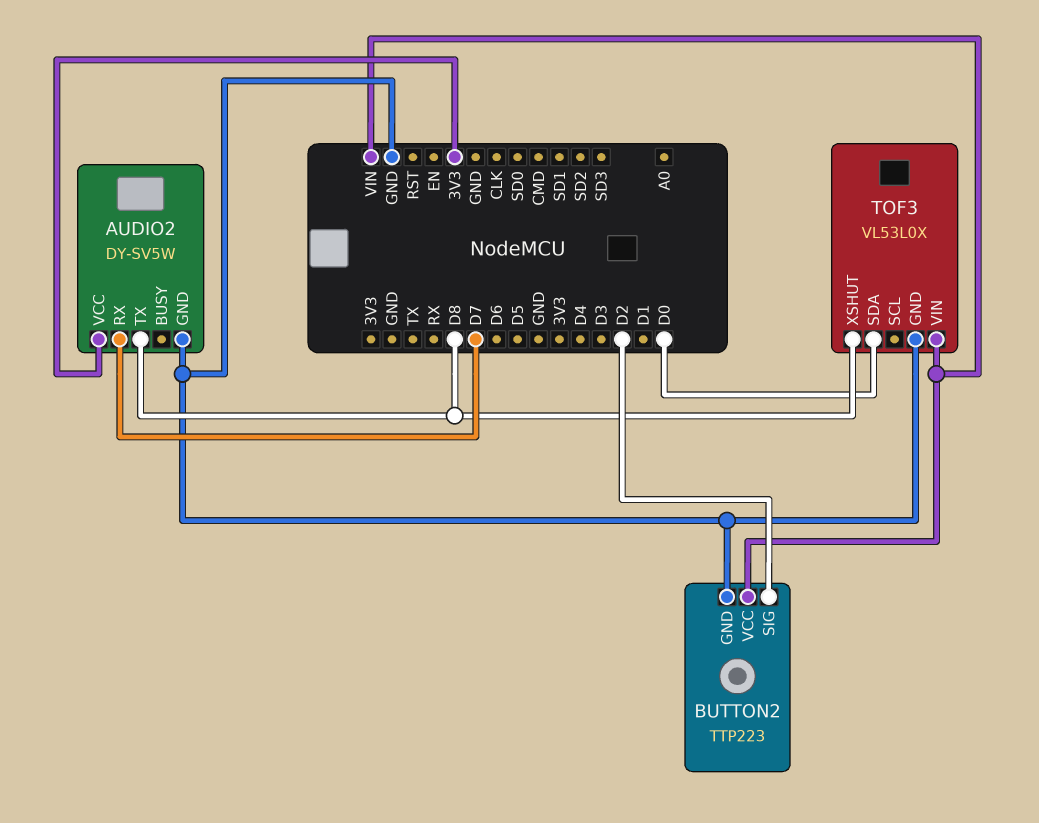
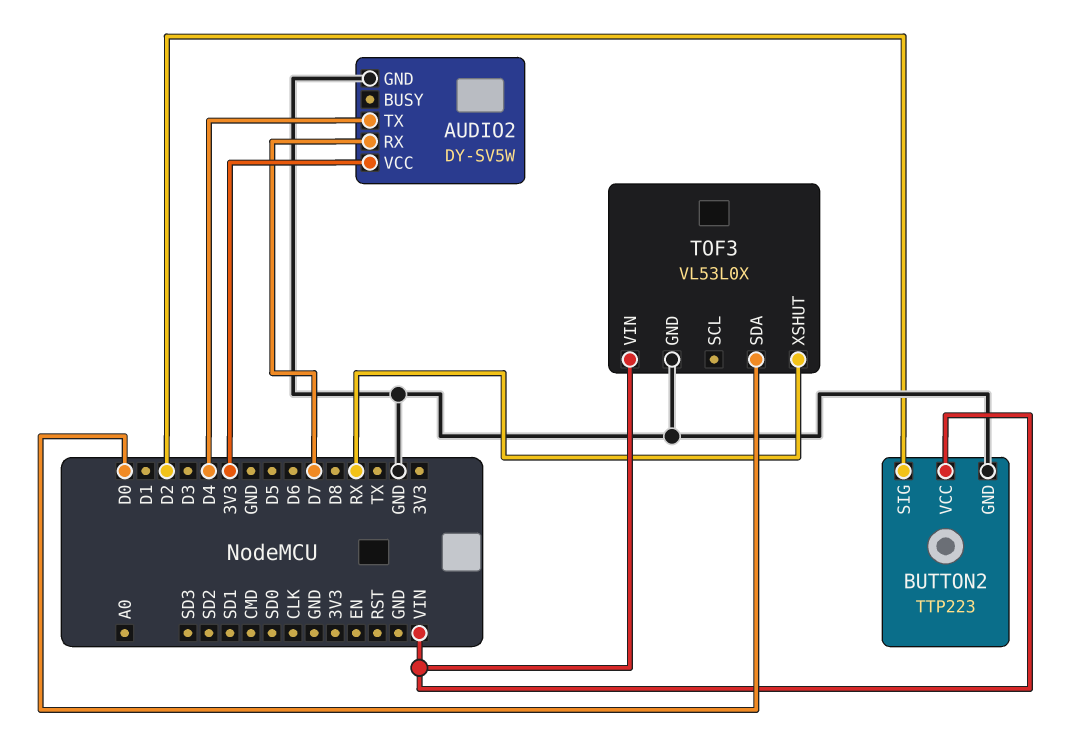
AUDIO2 pin TX: D8 -> D4
TOF3 pin XSHUT: D8 -> RX

